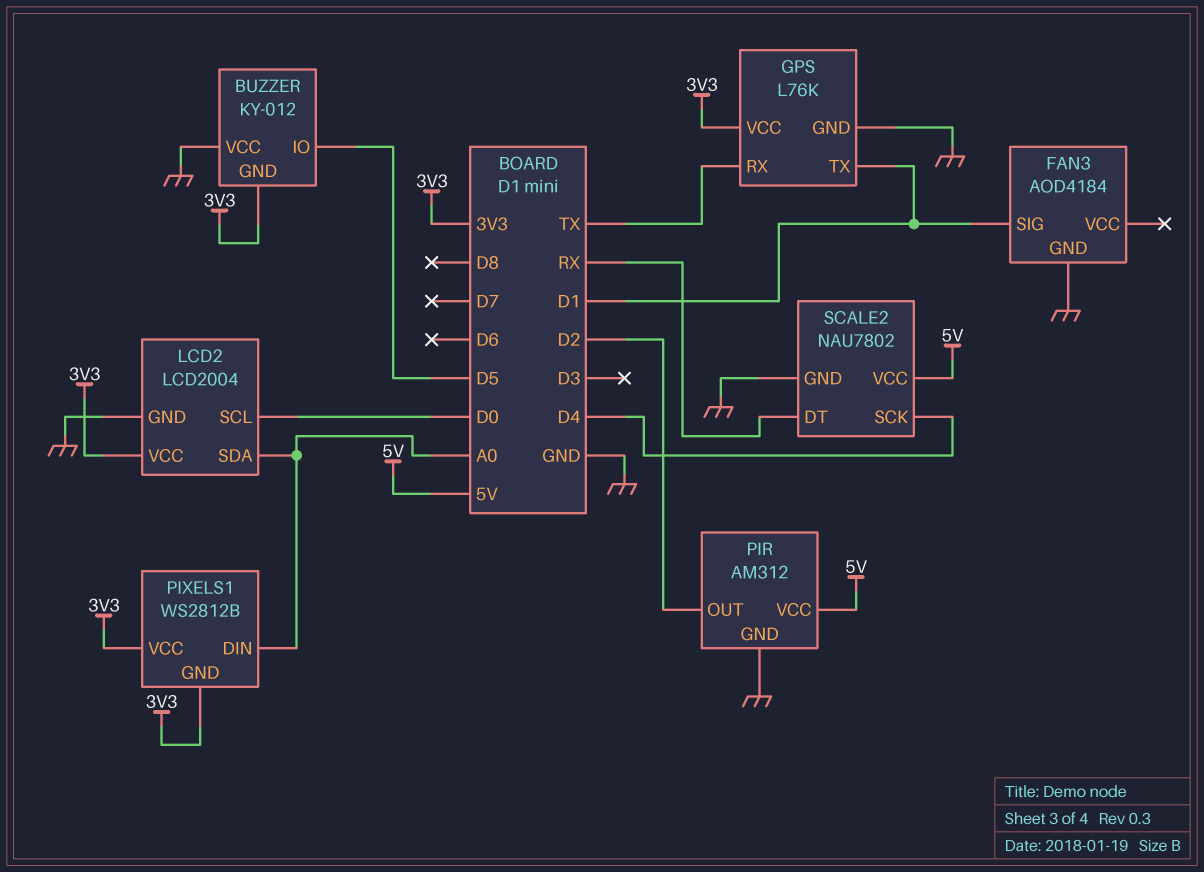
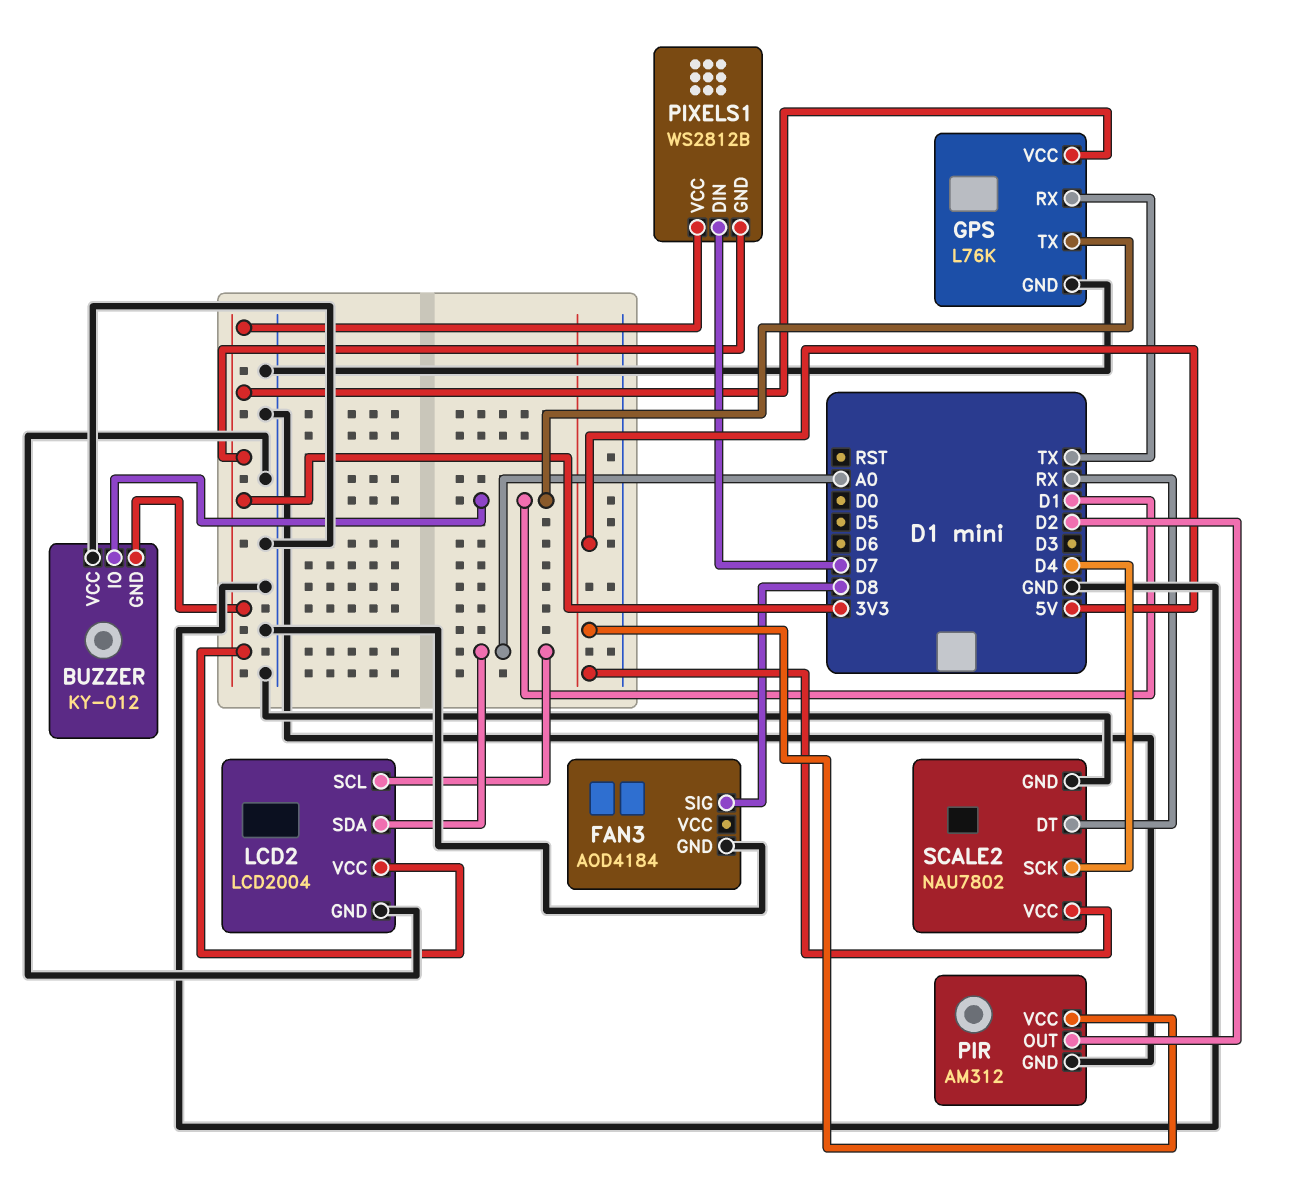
BUZZER pin IO: D5 -> D1
FAN3 pin SIG: D1 -> D8
LCD2 pin SCL: D0 -> A0
PIXELS1 pin DIN: A0 -> D7

